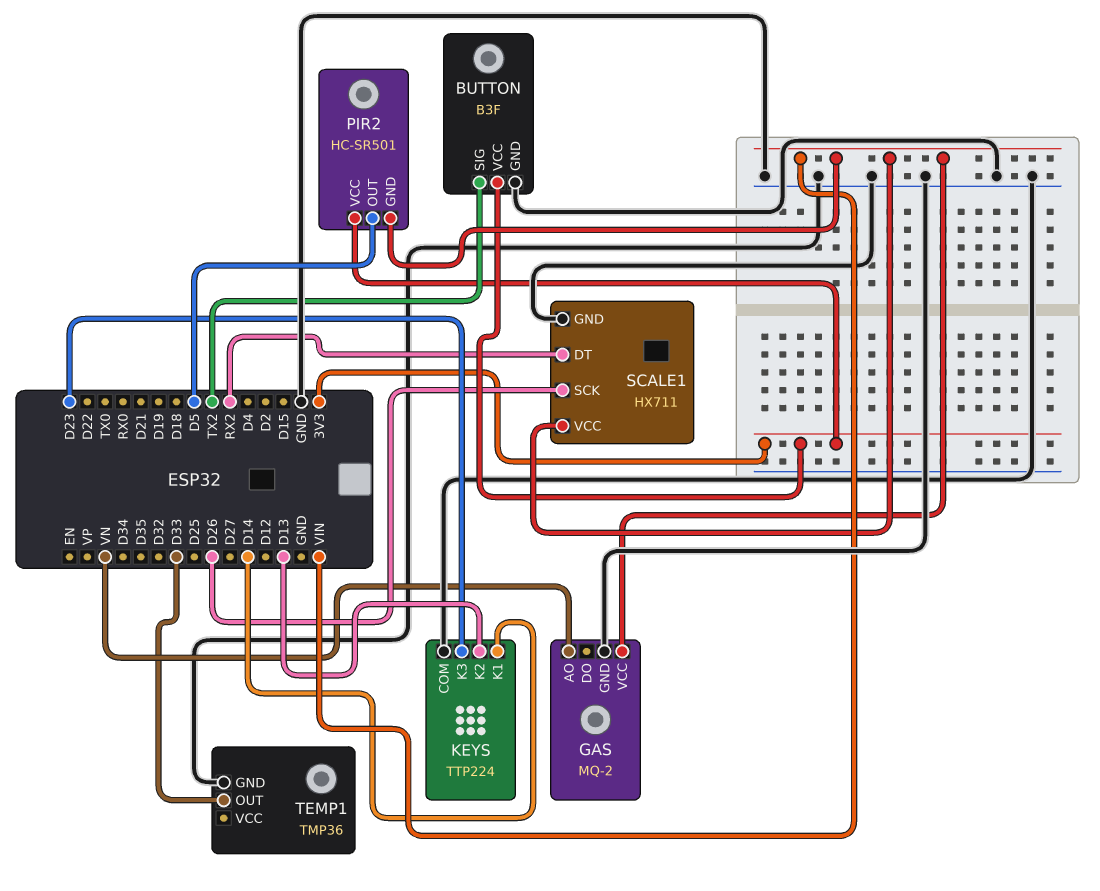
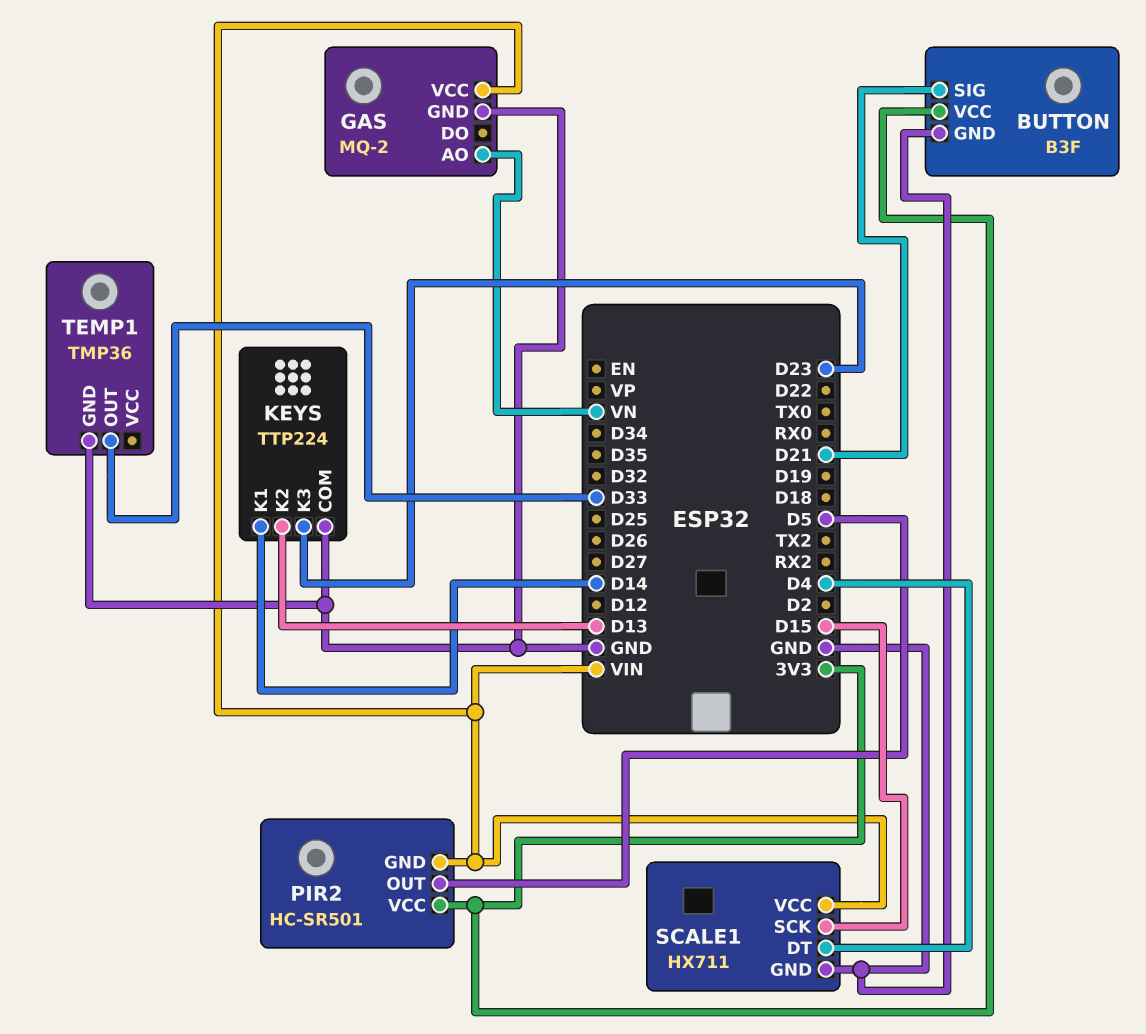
BUTTON pin SIG: TX2 -> D21
SCALE1 pin DT: RX2 -> D4
SCALE1 pin SCK: D26 -> D15

